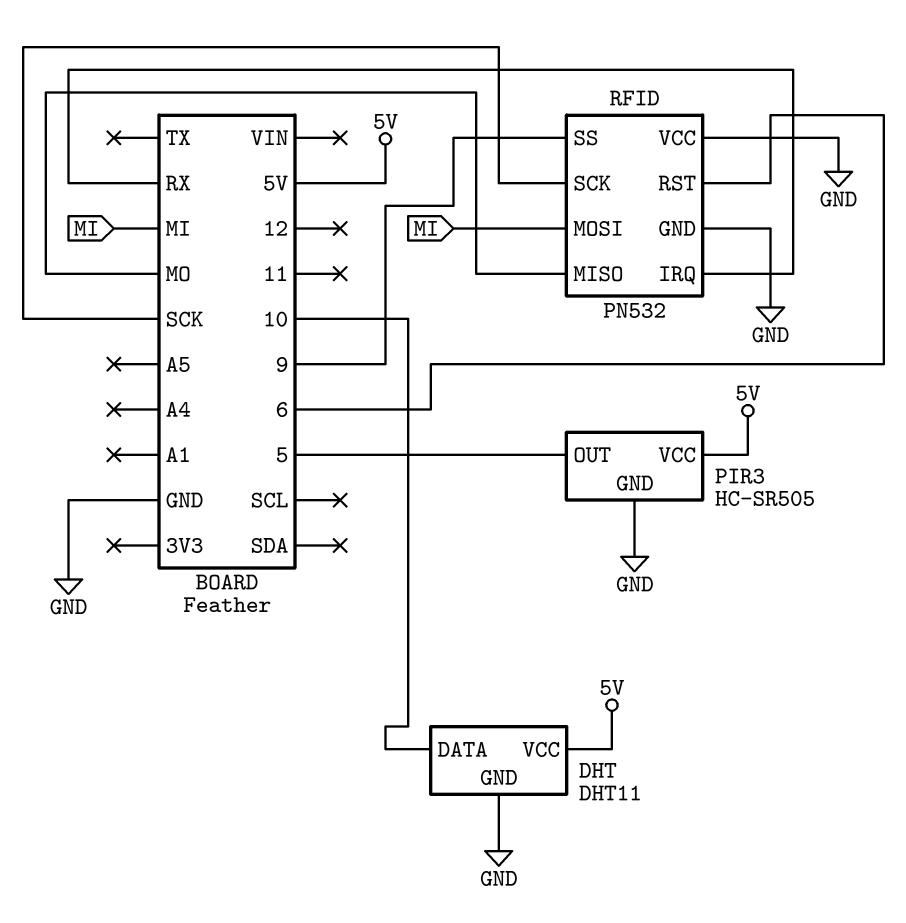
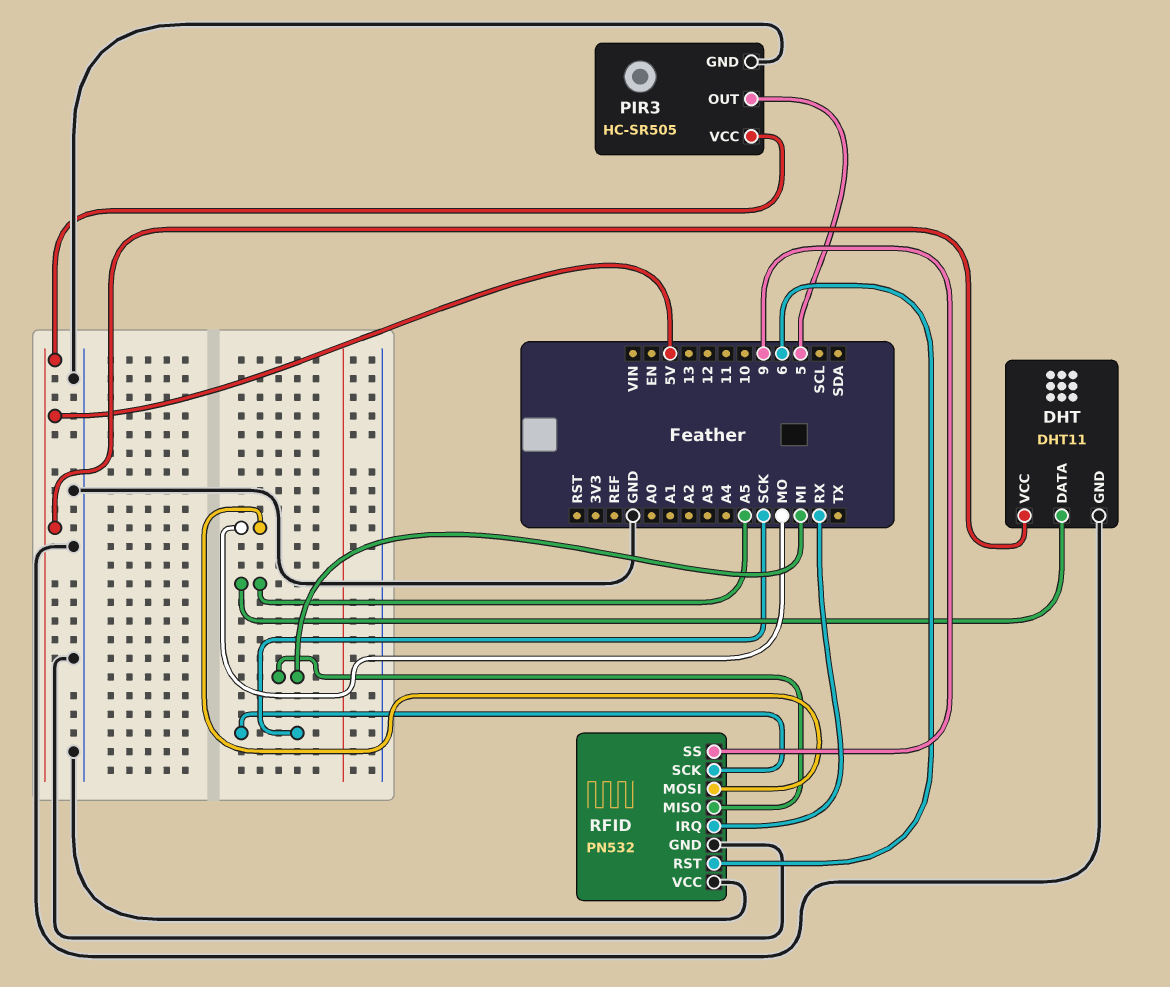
DHT pin DATA: 10 -> A5
RFID pin MISO: MO -> MI
RFID pin MOSI: MI -> MO

